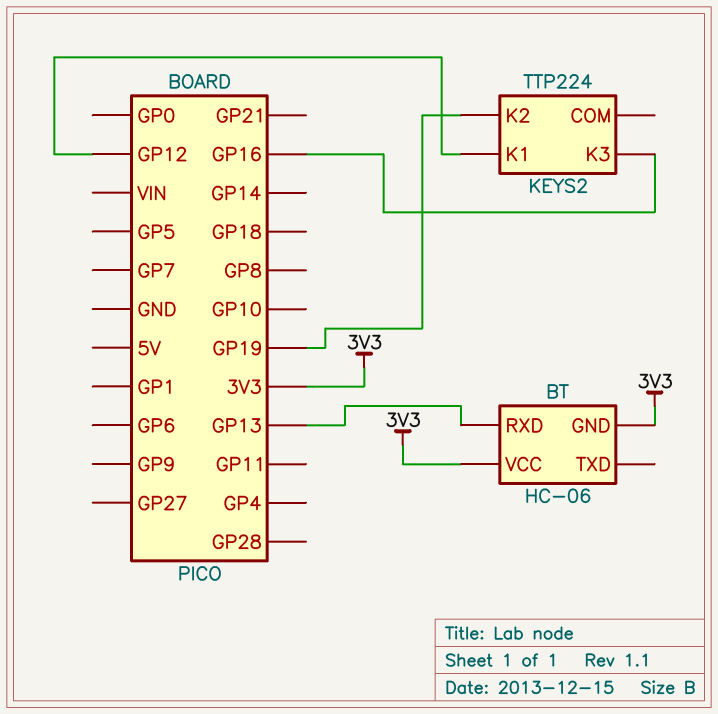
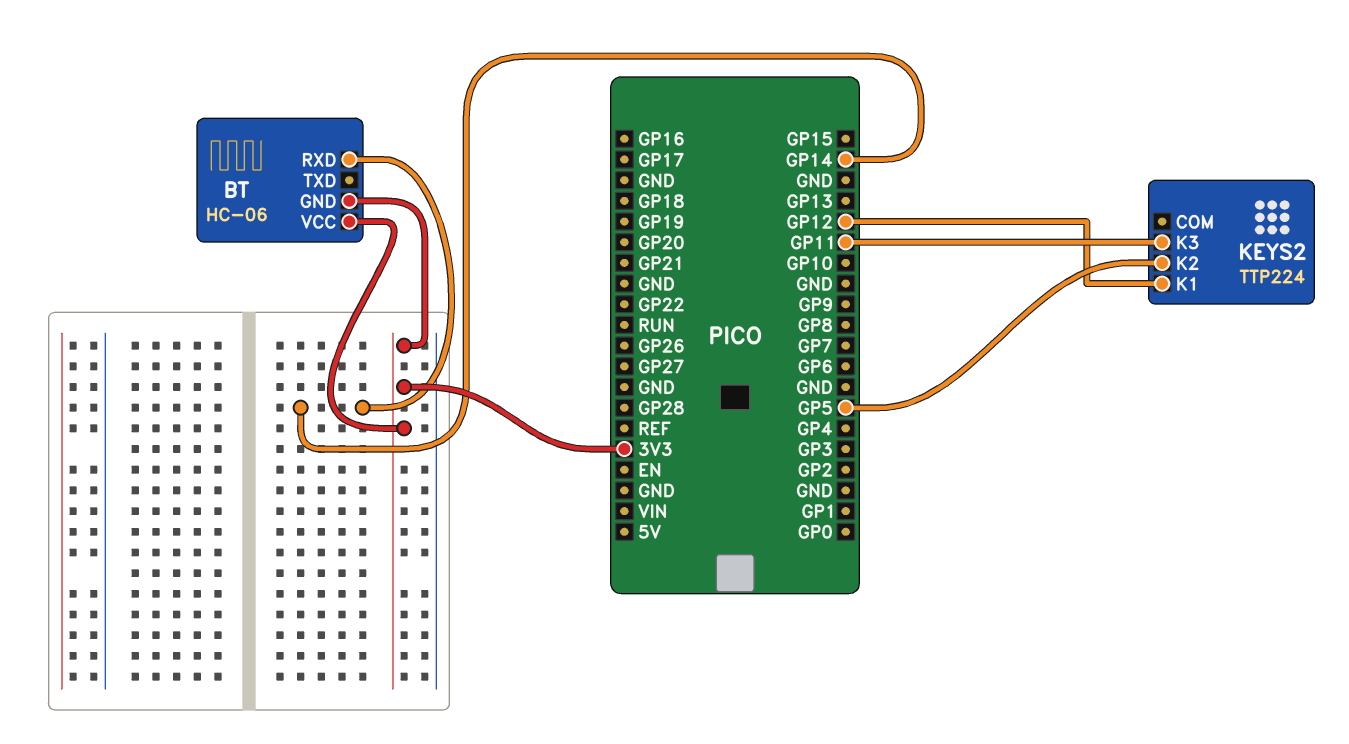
BT pin RXD: GP13 -> GP14
KEYS2 pin K2: GP19 -> GP5
KEYS2 pin K3: GP16 -> GP11

